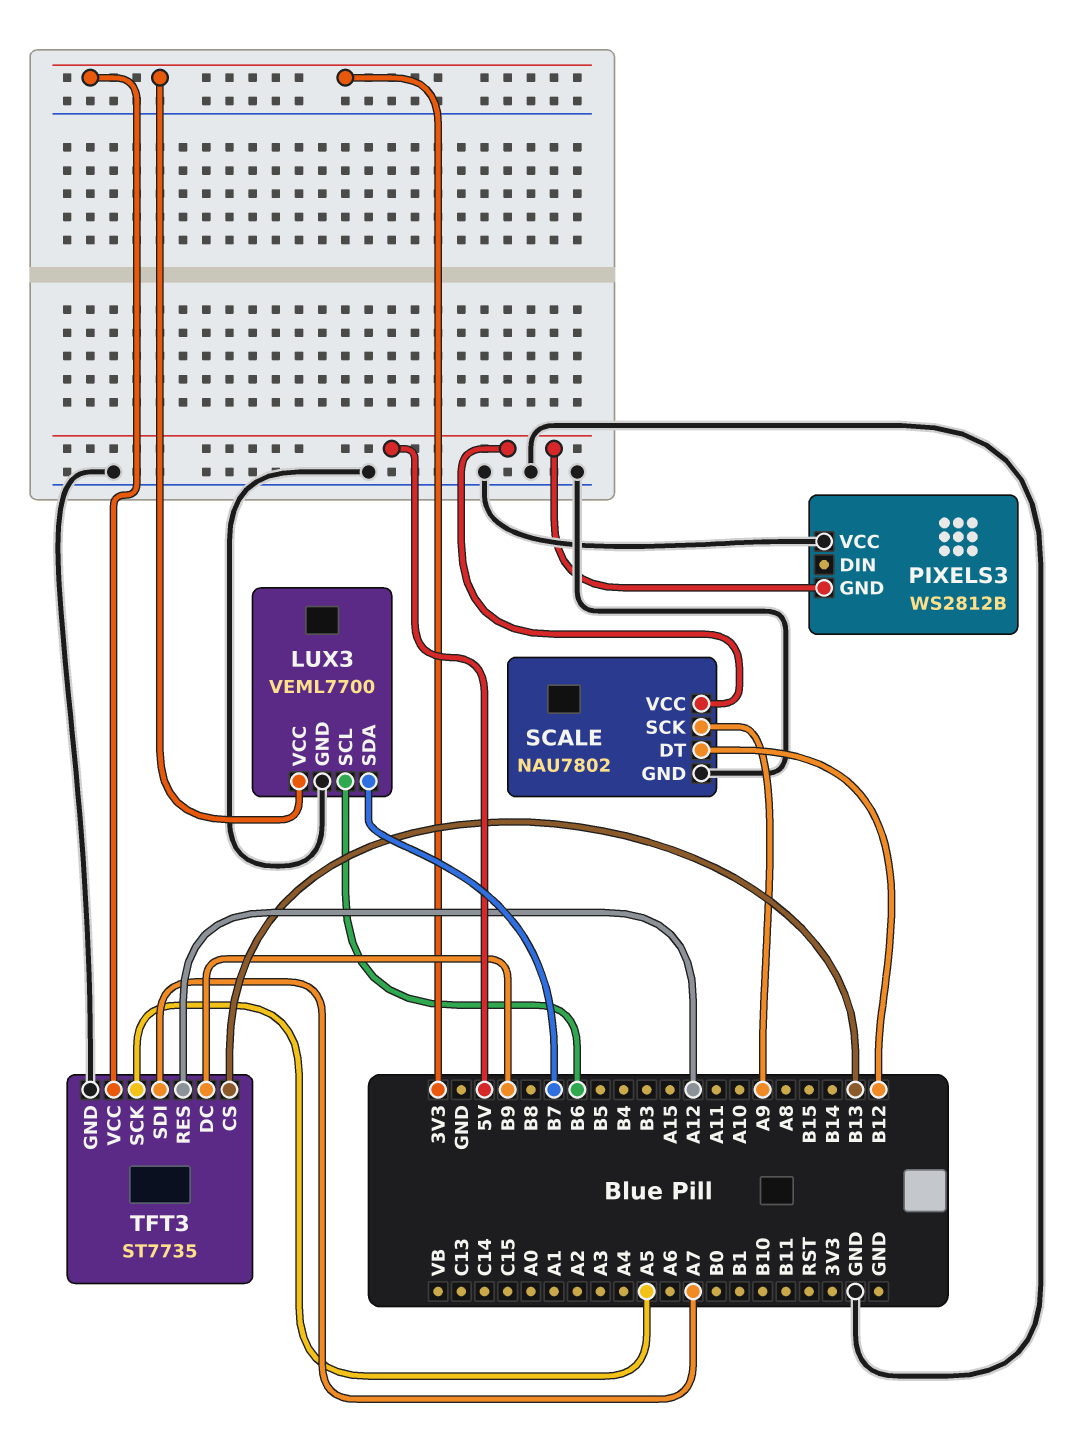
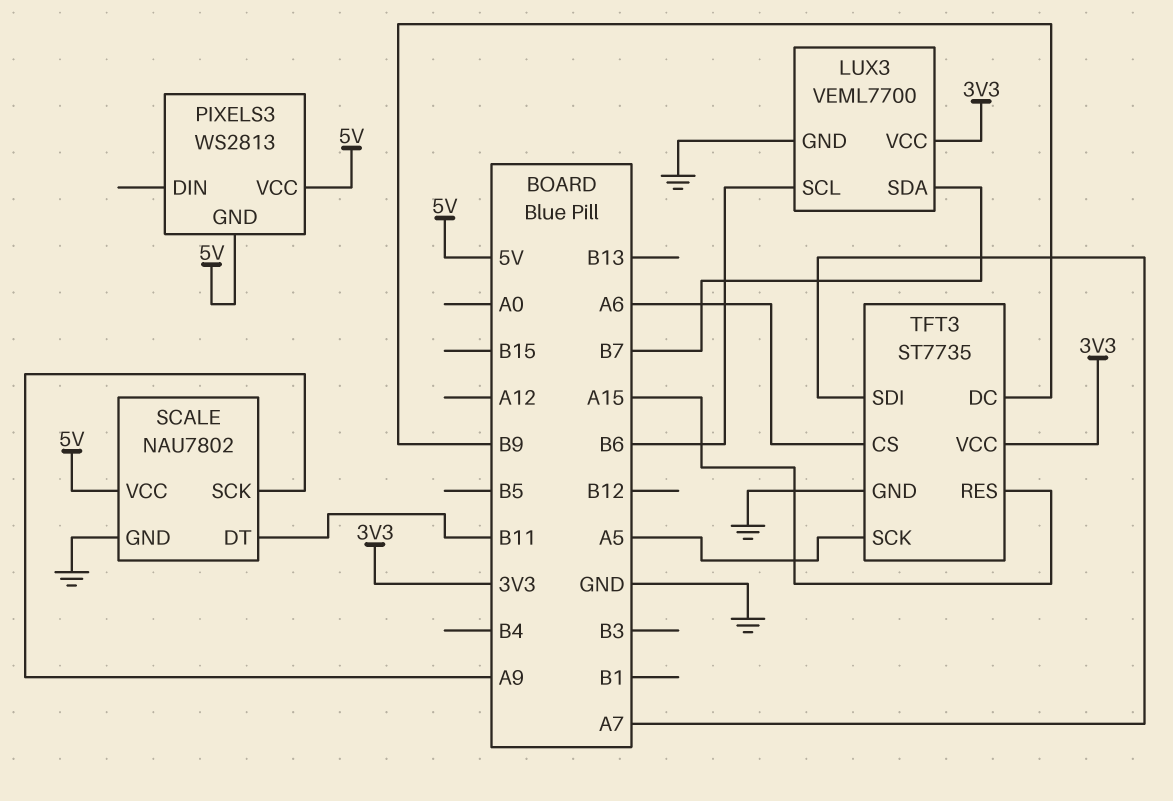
PIXELS3: WS2812B -> WS2813
PIXELS3 pin VCC: GND -> 5V
SCALE pin DT: B12 -> B11
TFT3 pin CS: B13 -> A6
TFT3 pin RES: A12 -> A15

